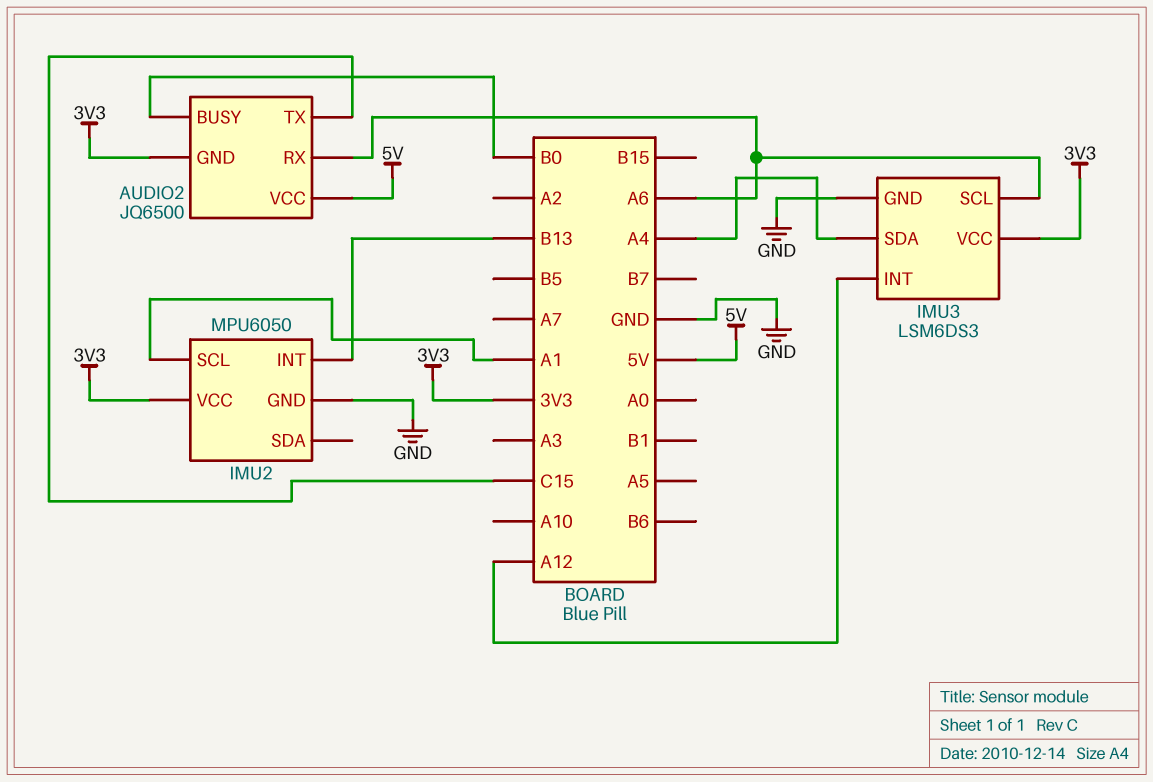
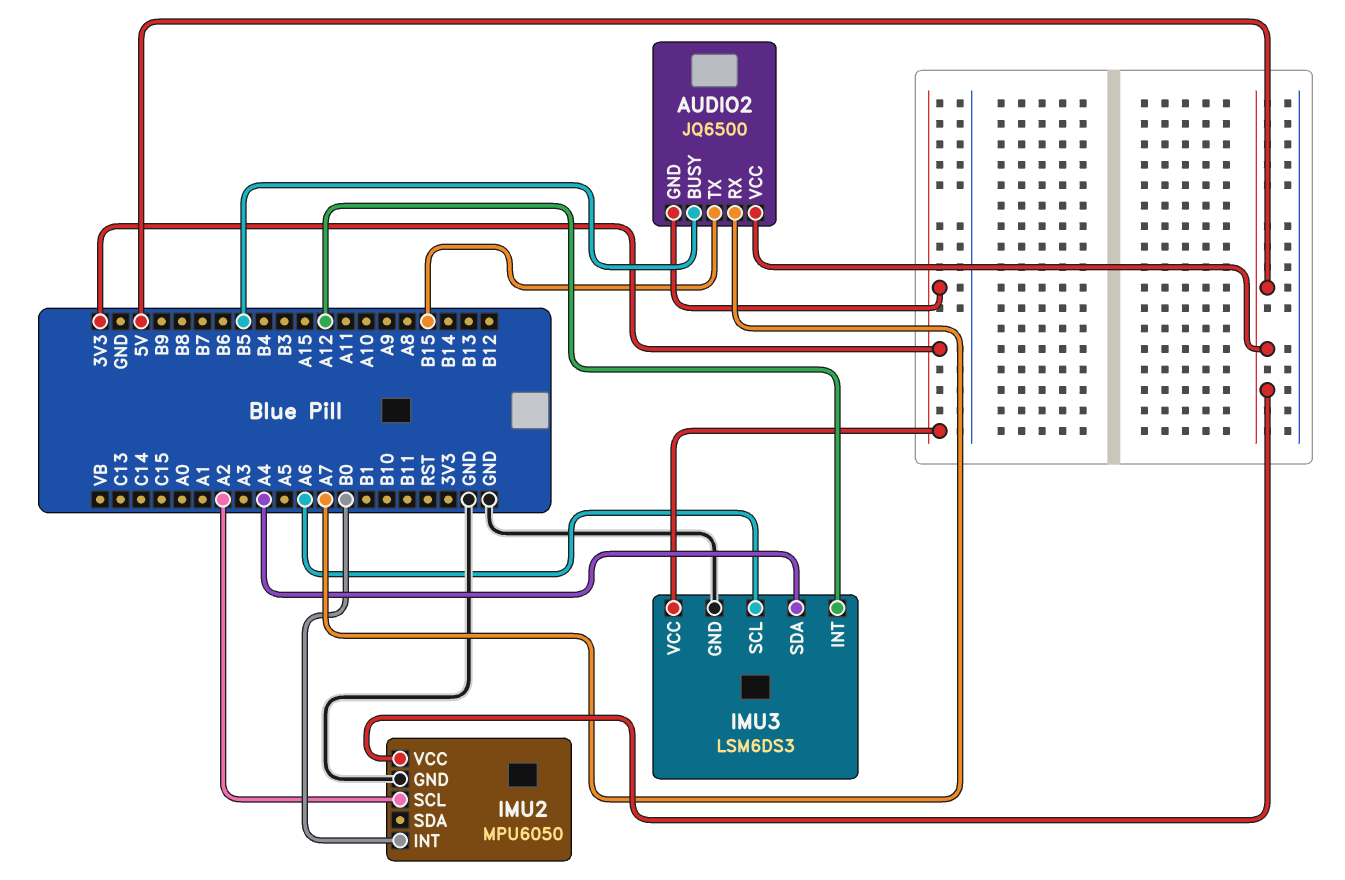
AUDIO2 pin BUSY: B0 -> B5
AUDIO2 pin RX: A6 -> A7
AUDIO2 pin TX: C15 -> B15
IMU2 pin INT: B13 -> B0
IMU2 pin SCL: A1 -> A2
IMU2 pin VCC: 3V3 -> 5V

